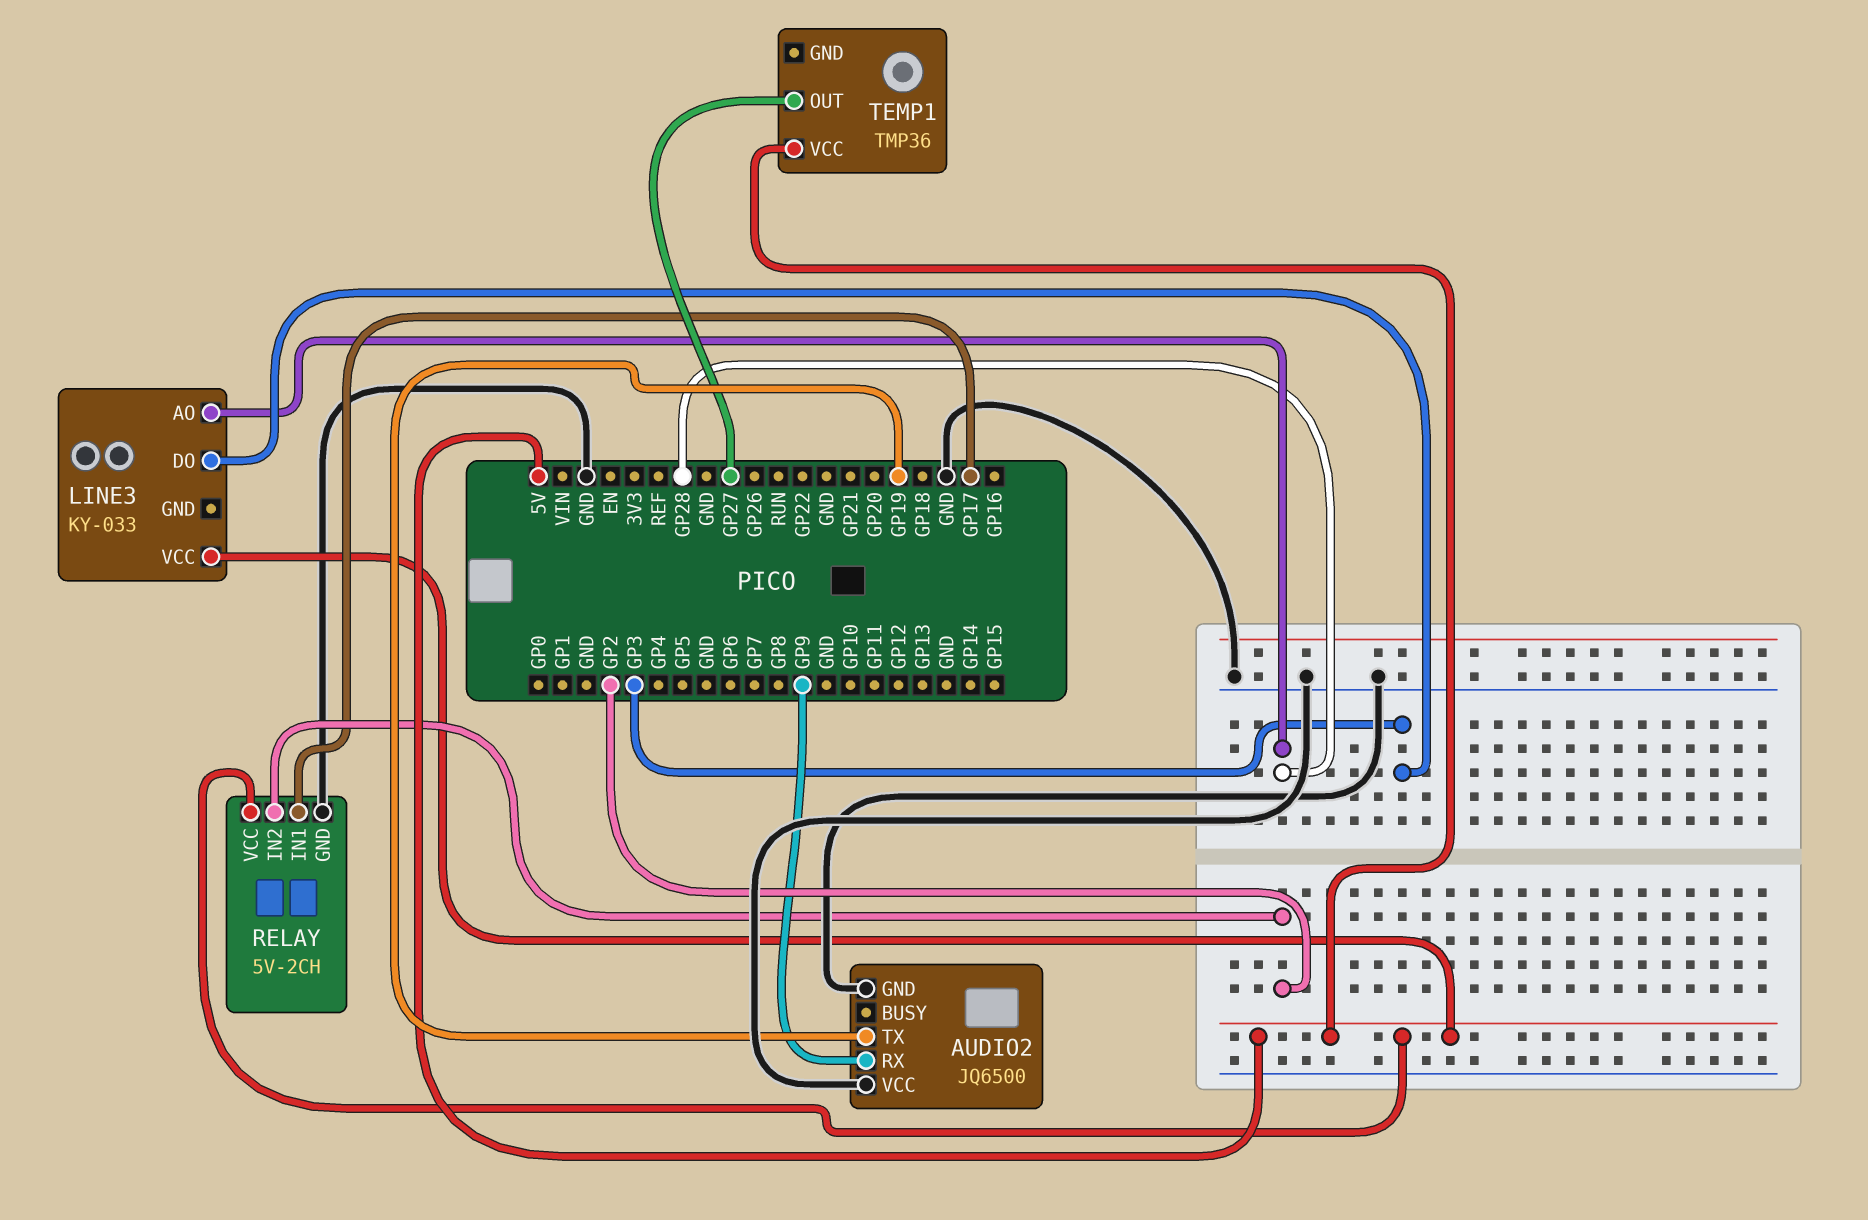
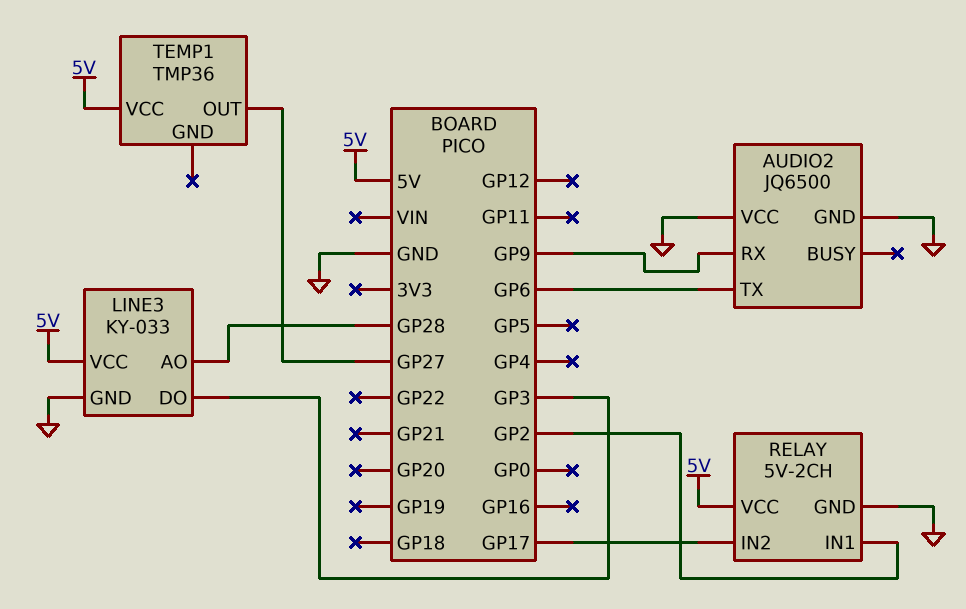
AUDIO2 pin TX: GP19 -> GP6
LINE3 pin GND: none -> GND
RELAY pin IN1: GP17 -> GP2
RELAY pin IN2: GP2 -> GP17

